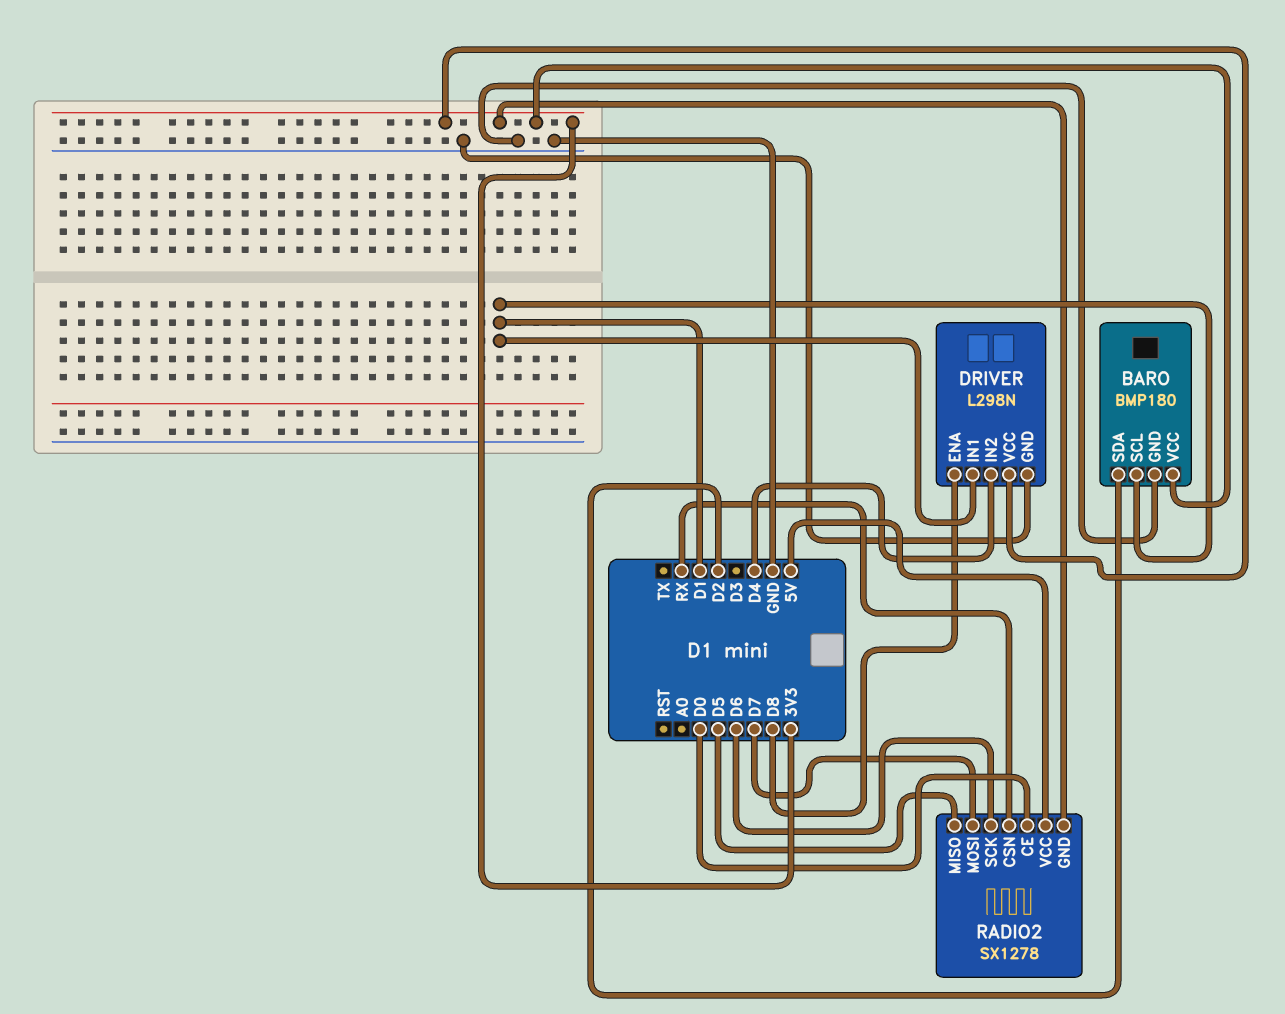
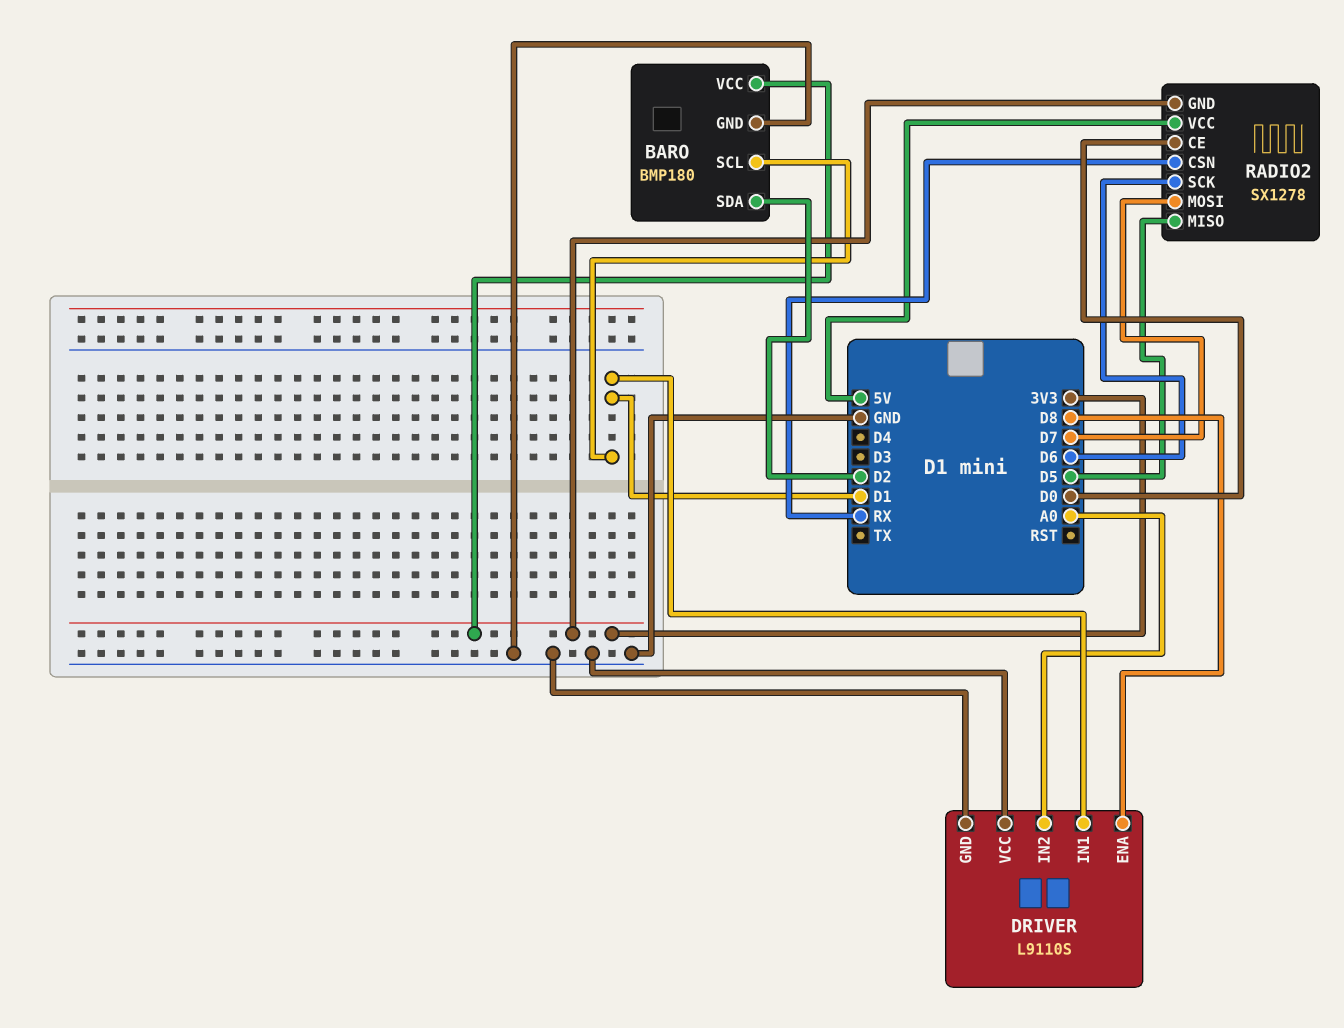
DRIVER: L298N -> L9110S
DRIVER pin IN2: D4 -> A0
DRIVER pin VCC: 3V3 -> GND

